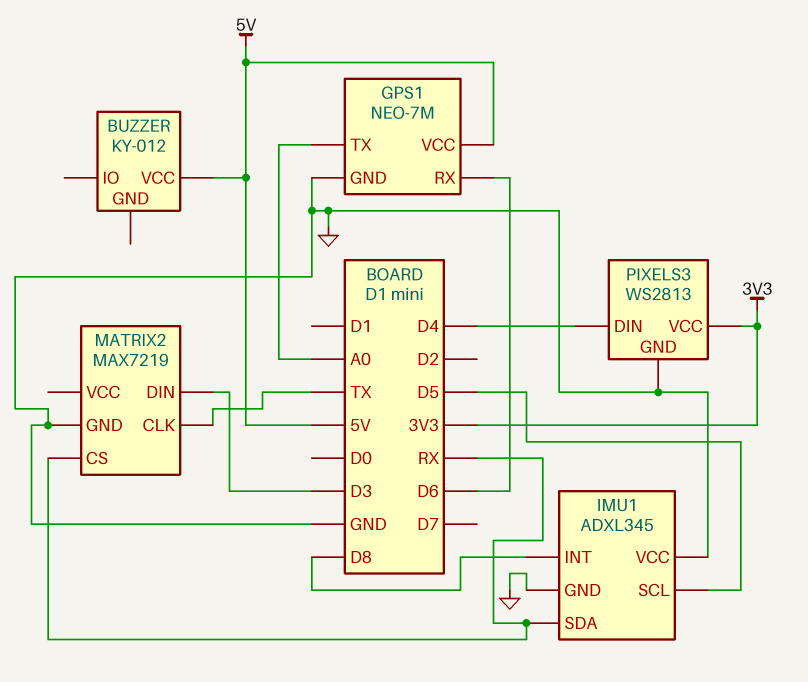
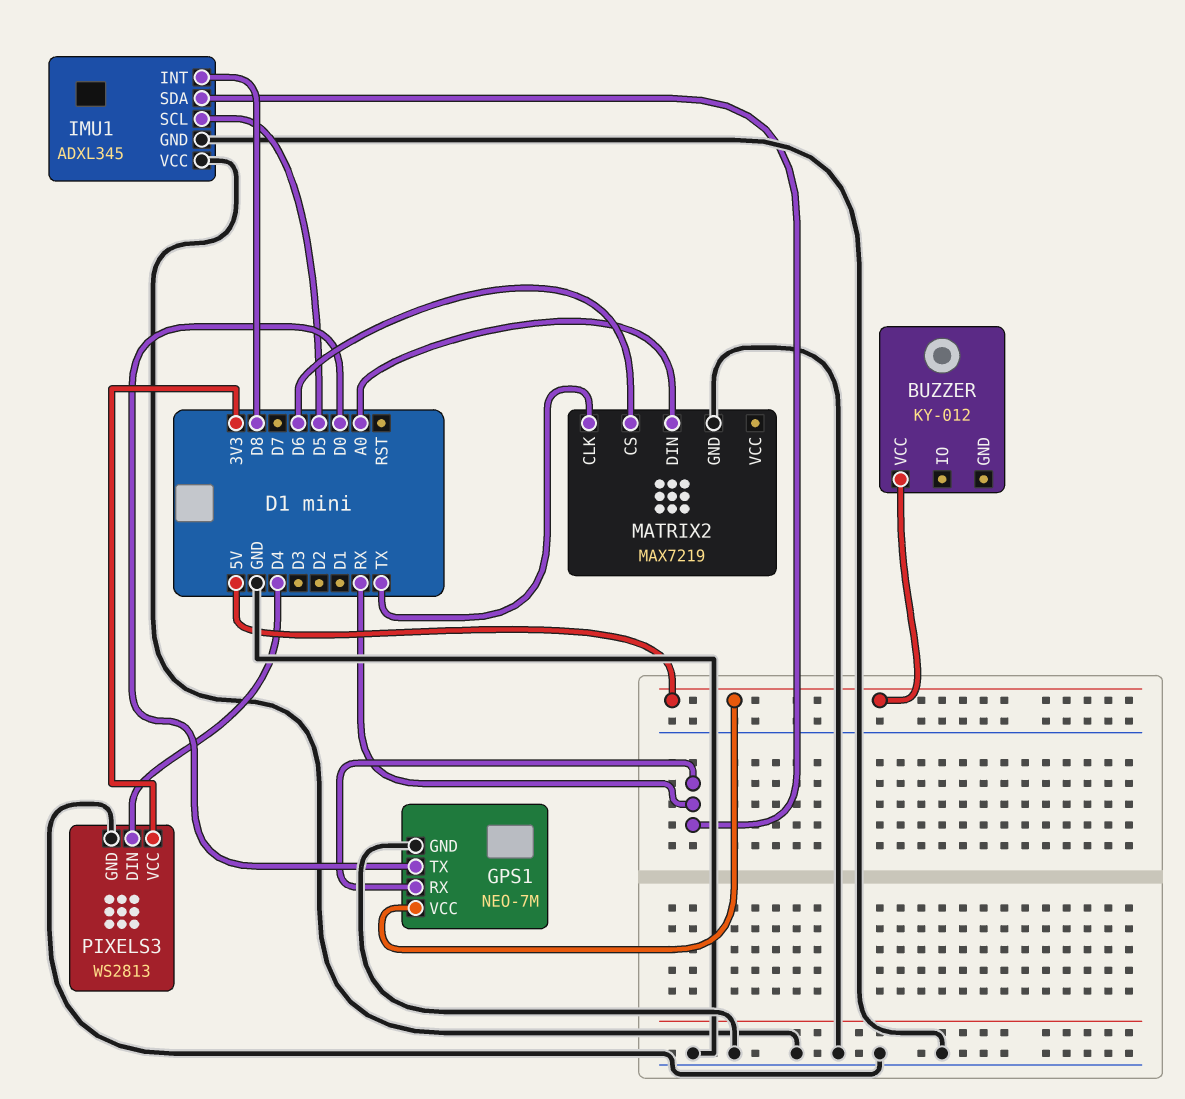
GPS1 pin RX: D6 -> RX
GPS1 pin TX: A0 -> D0
MATRIX2 pin CS: RX -> D6
MATRIX2 pin DIN: D3 -> A0

